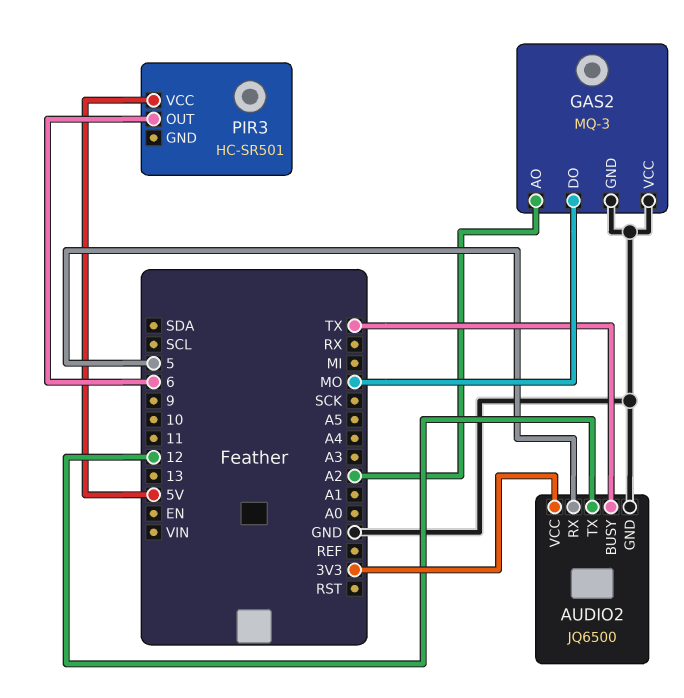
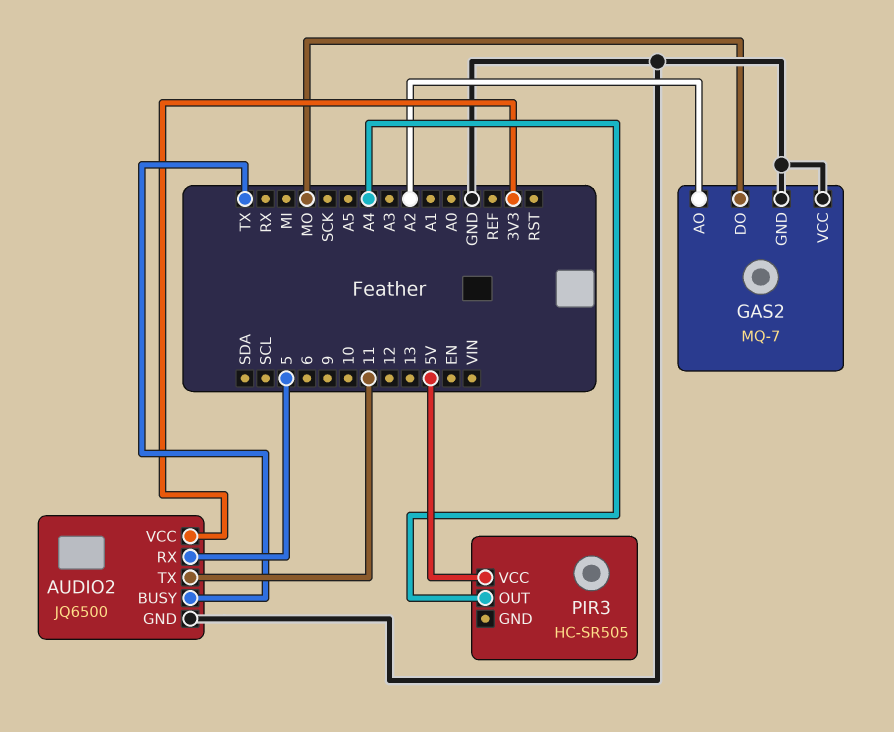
AUDIO2 pin TX: 12 -> 11
GAS2: MQ-3 -> MQ-7
PIR3: HC-SR501 -> HC-SR505
PIR3 pin OUT: 6 -> A4

